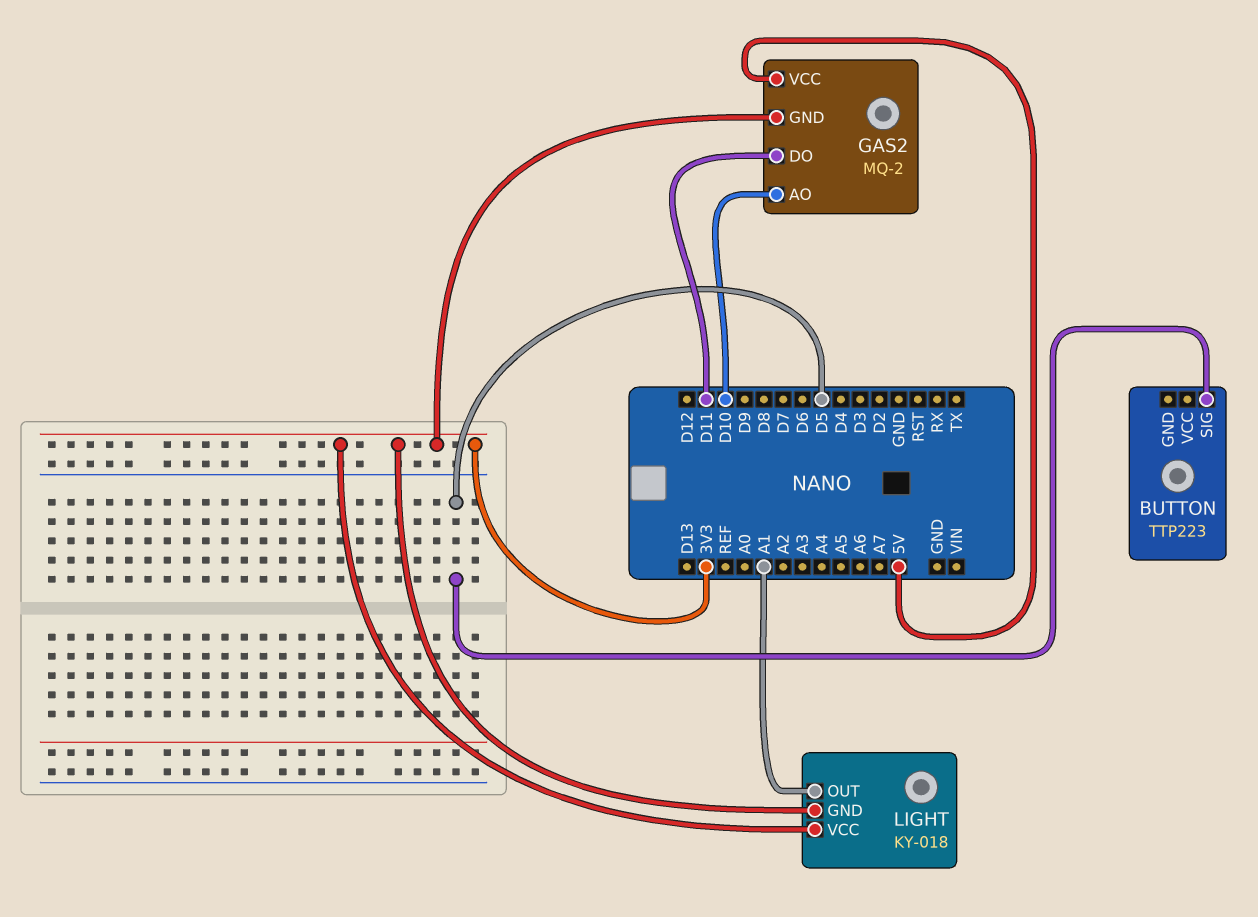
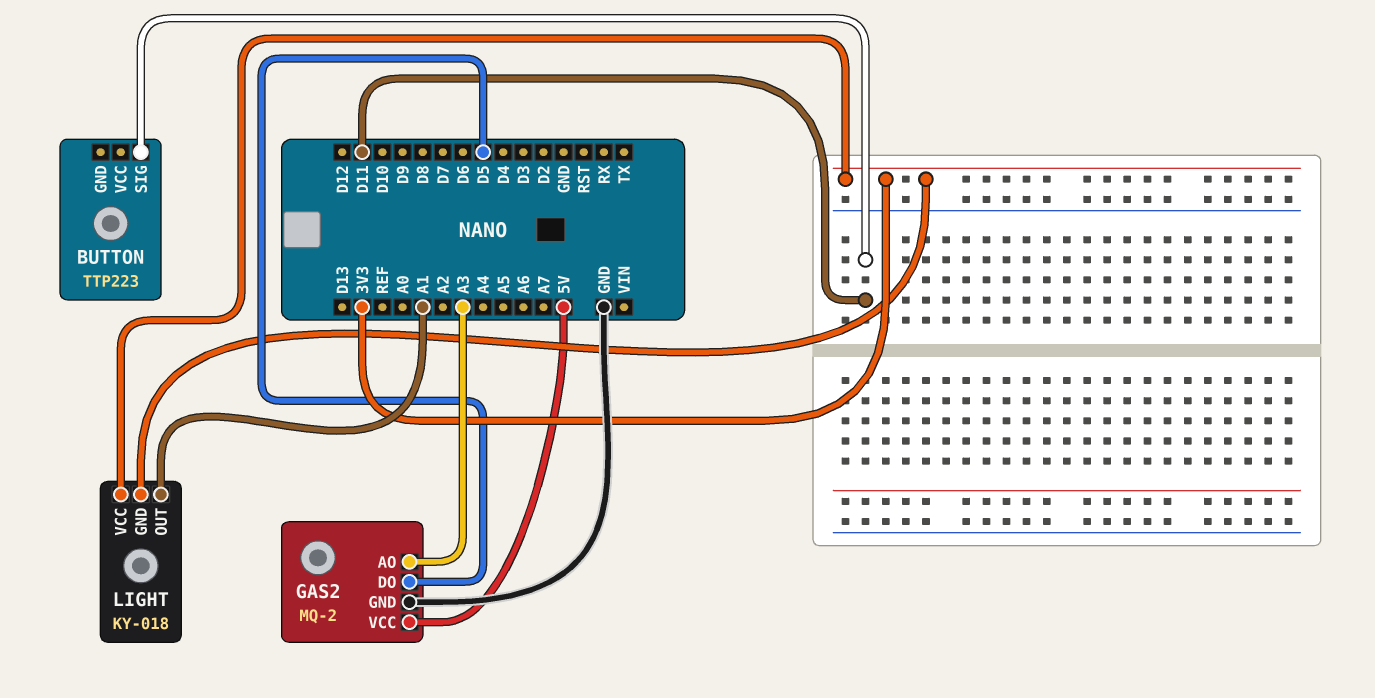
BUTTON pin SIG: D5 -> D11
GAS2 pin AO: D10 -> A3
GAS2 pin DO: D11 -> D5
GAS2 pin GND: 3V3 -> GND

